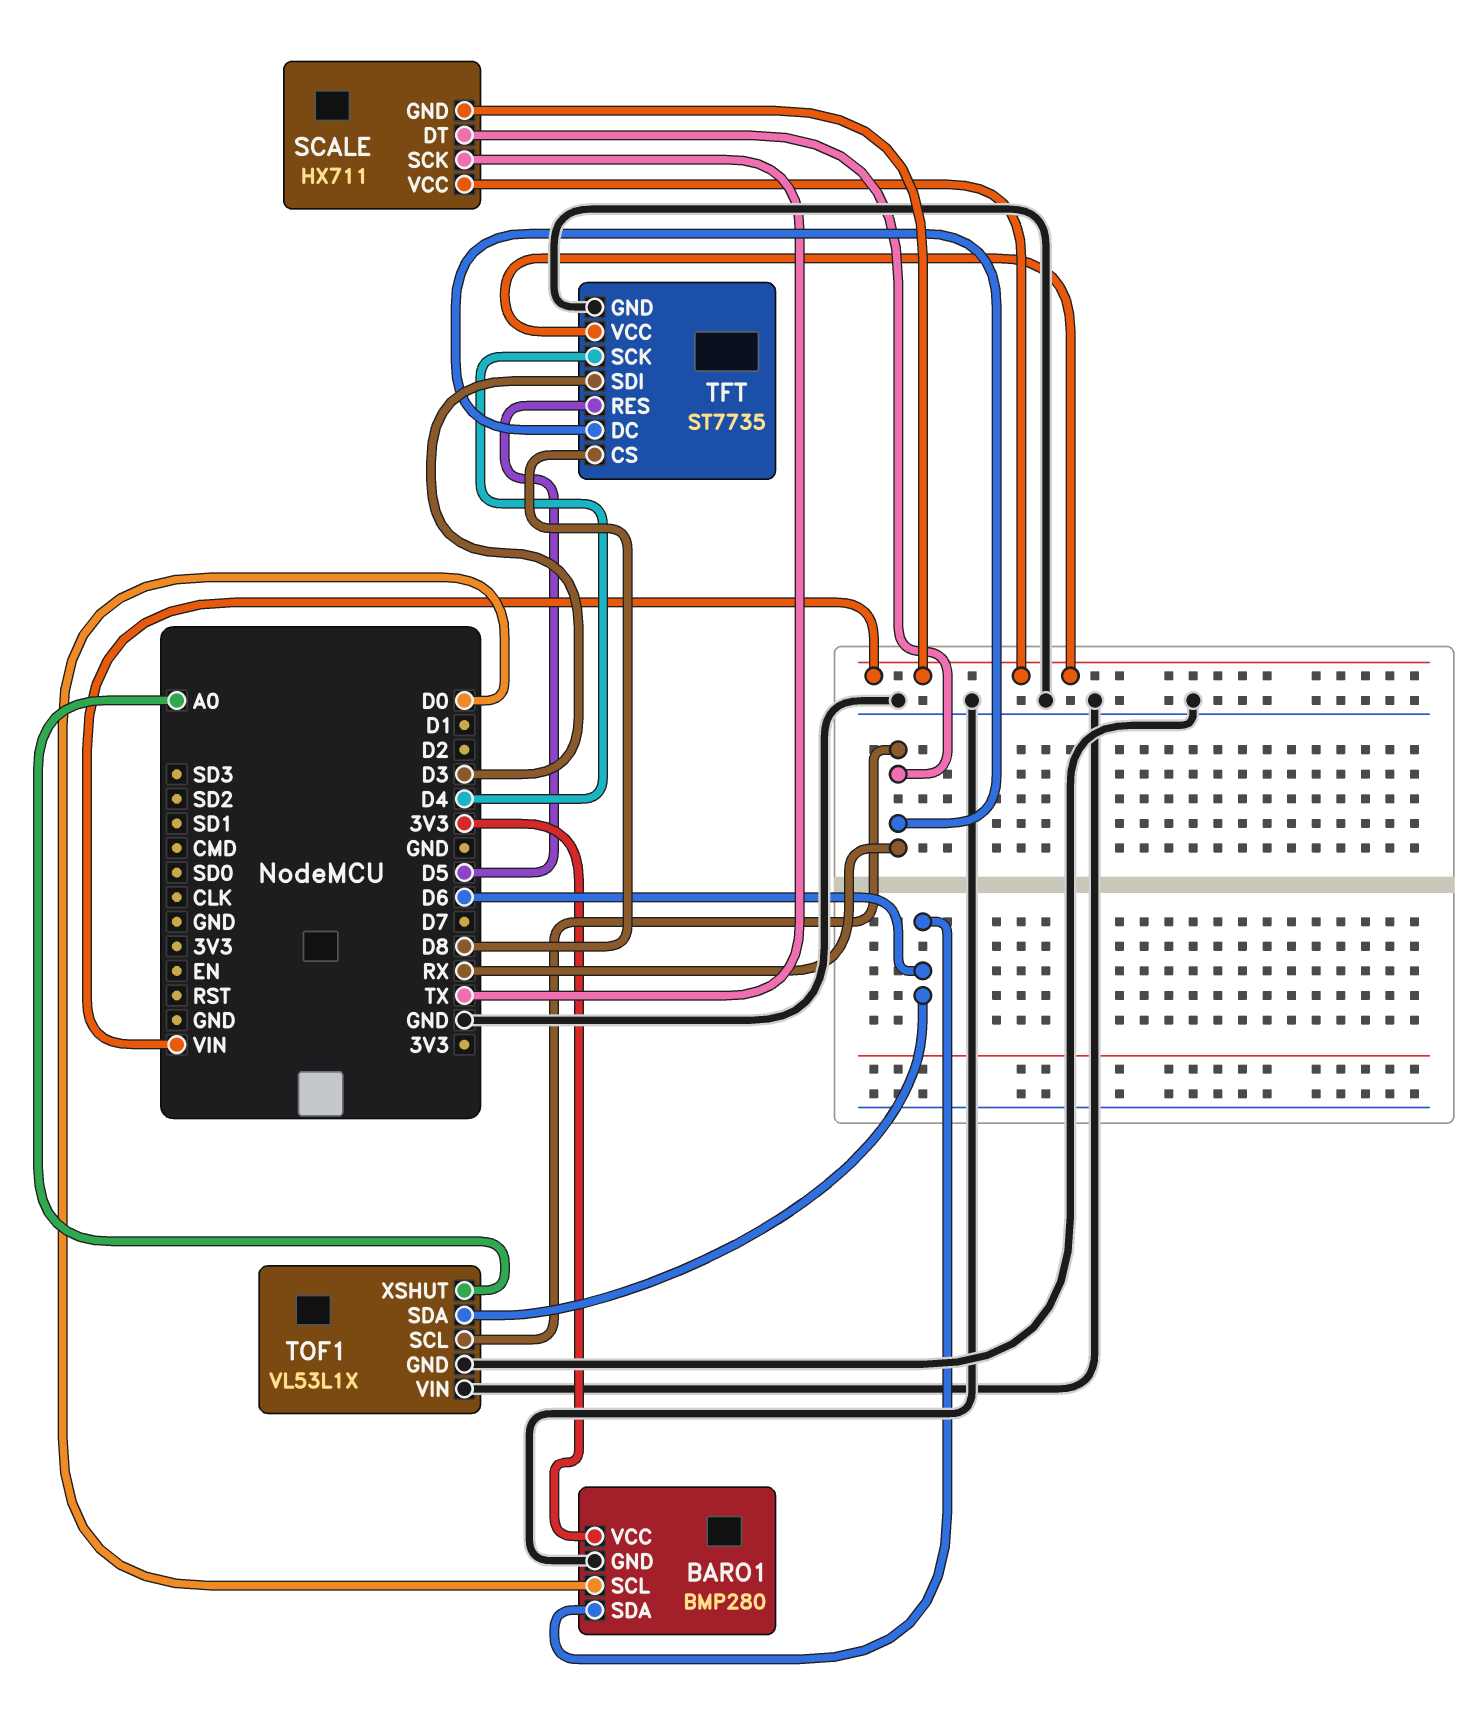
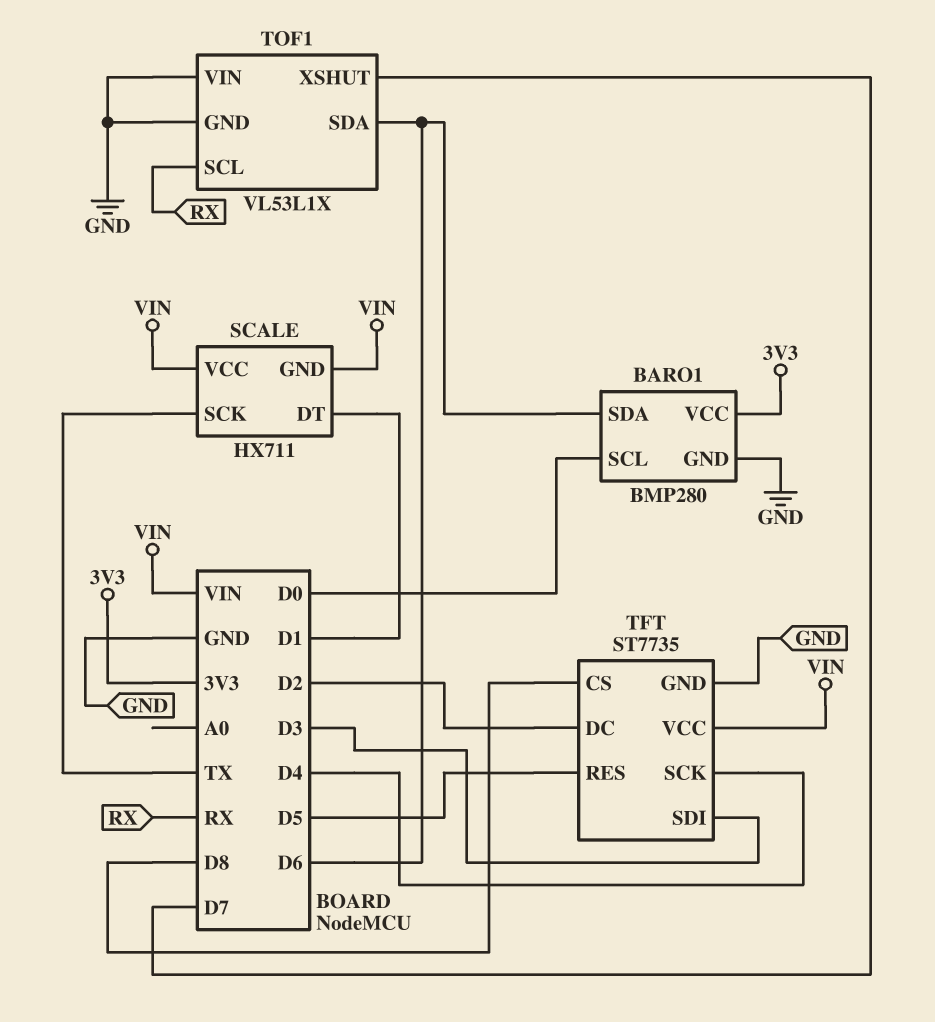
SCALE pin DT: RX -> D1
TFT pin DC: RX -> D2
TOF1 pin XSHUT: A0 -> D7

